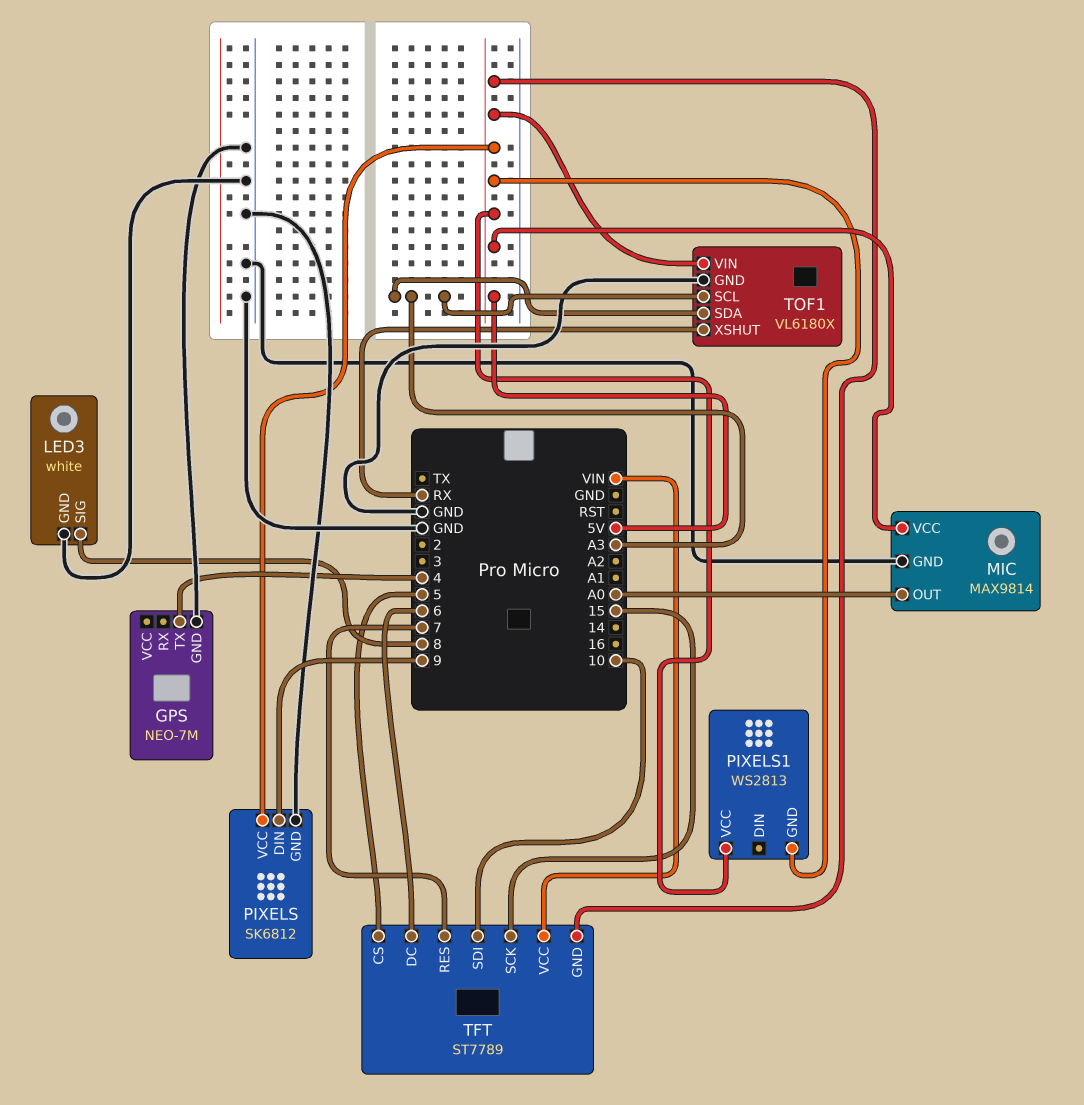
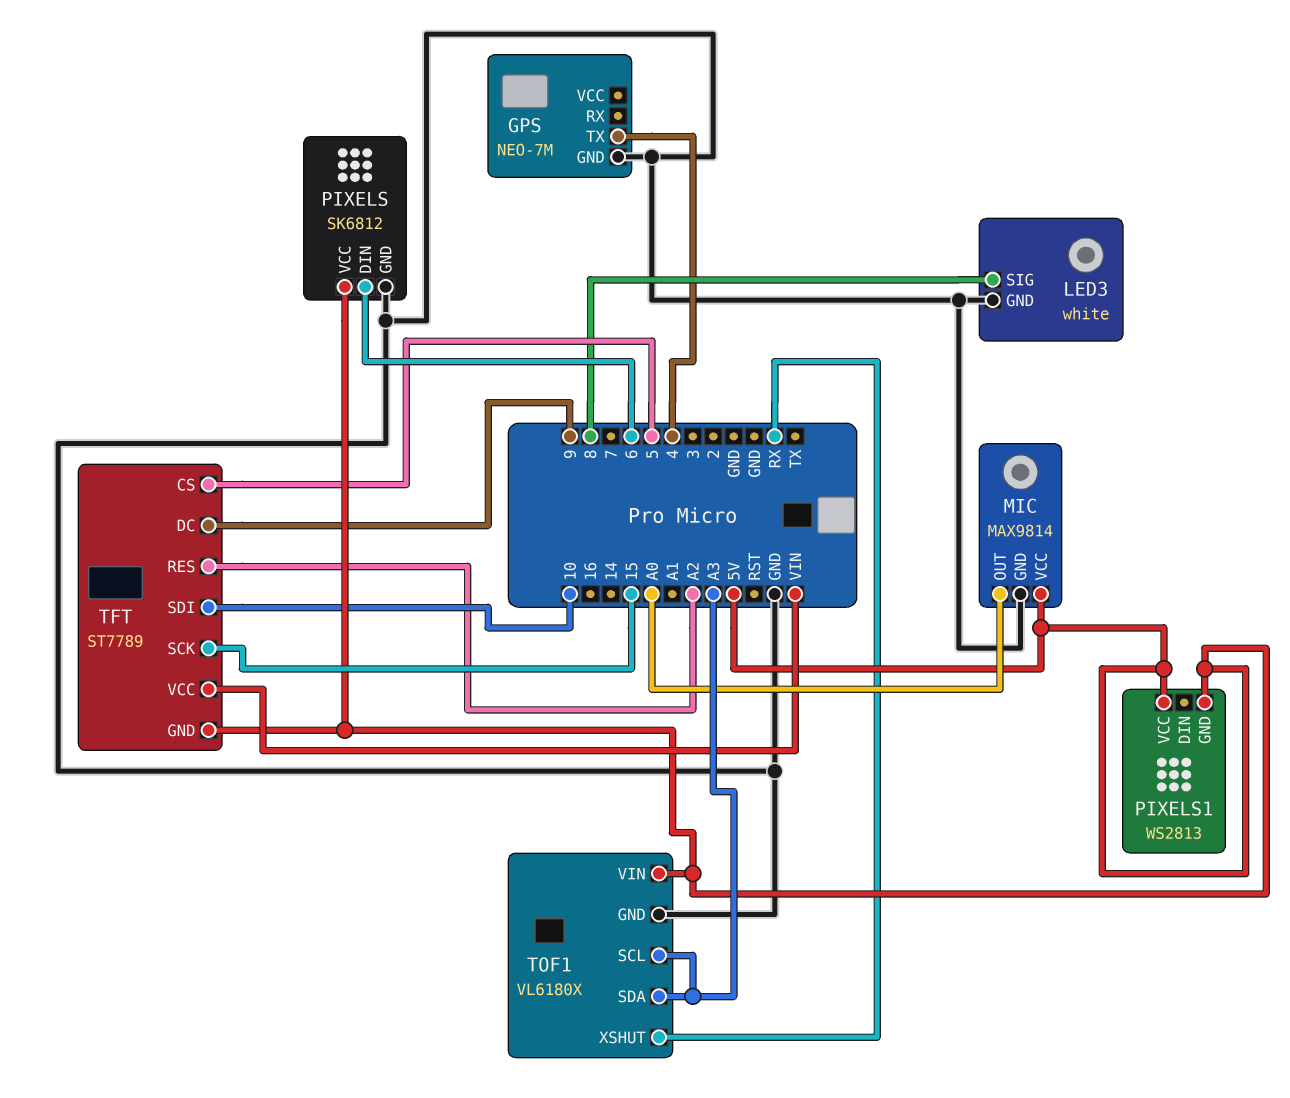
PIXELS pin DIN: 9 -> 6
TFT pin DC: 6 -> 9
TFT pin RES: 7 -> A2

